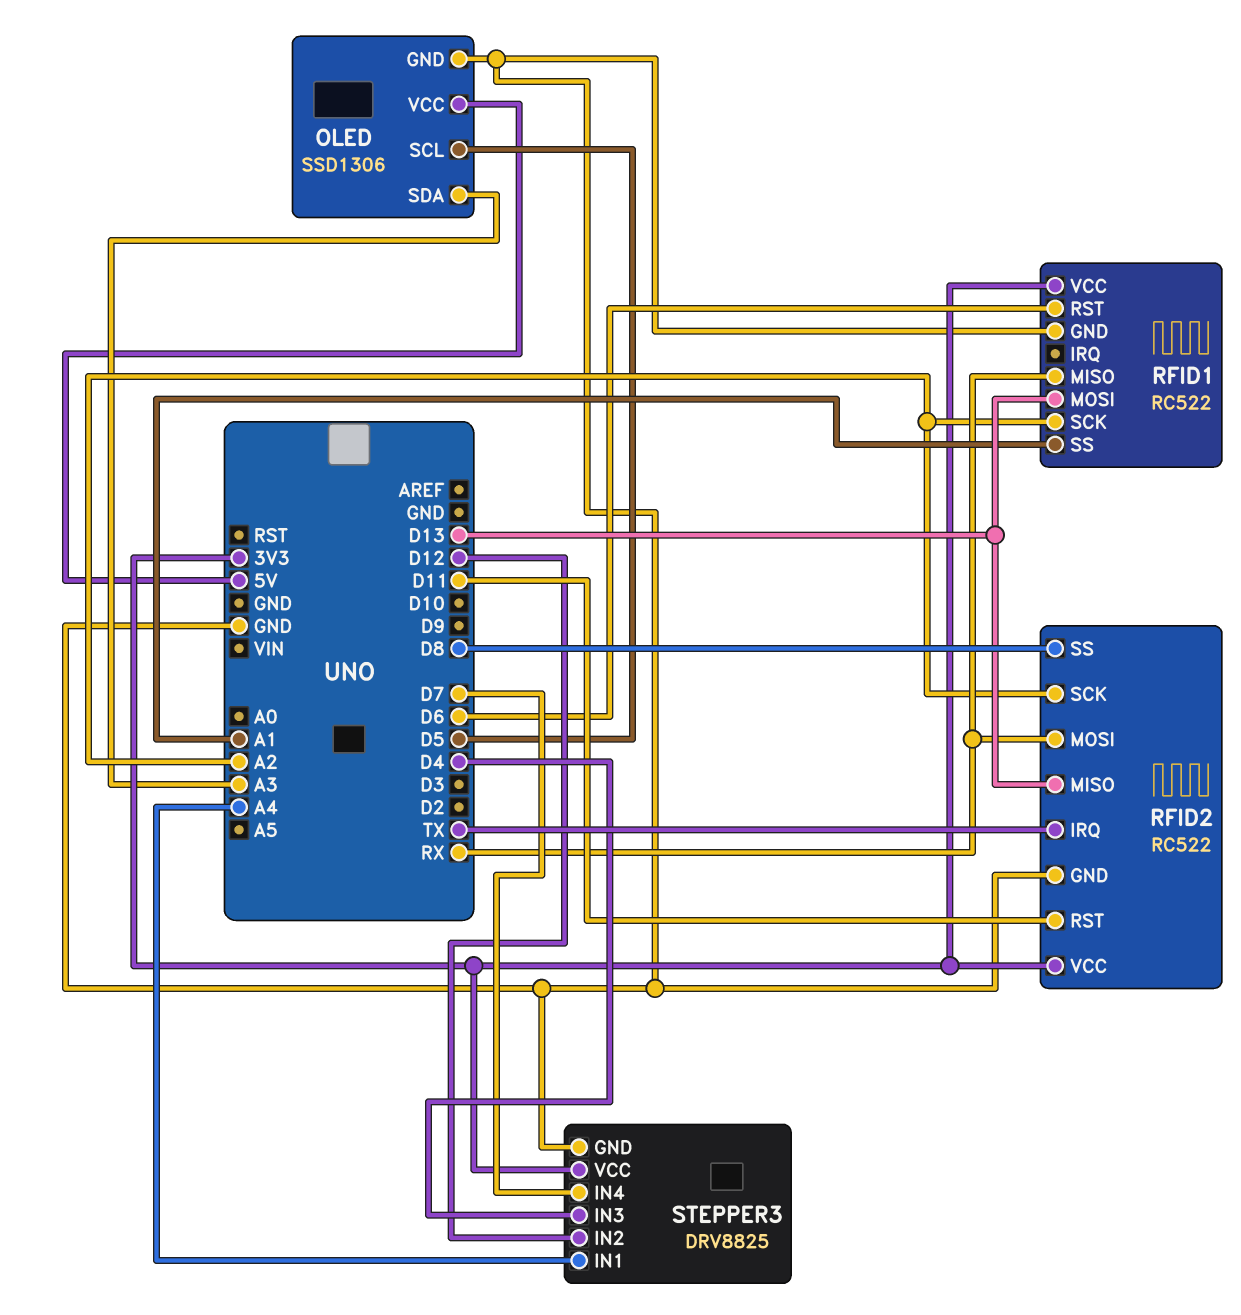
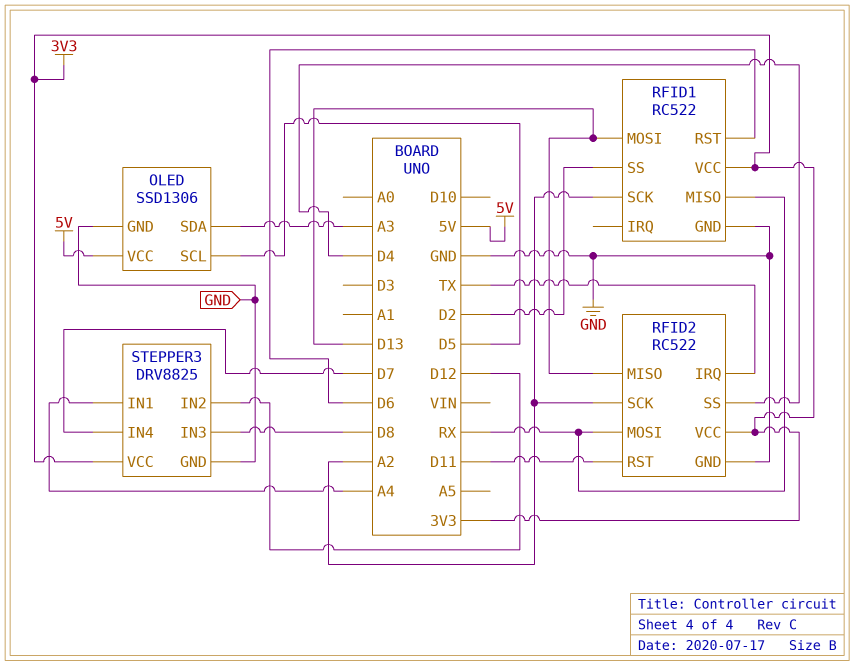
RFID1 pin SS: A1 -> D2
RFID2 pin SS: D8 -> D4
STEPPER3 pin IN3: D4 -> D8

